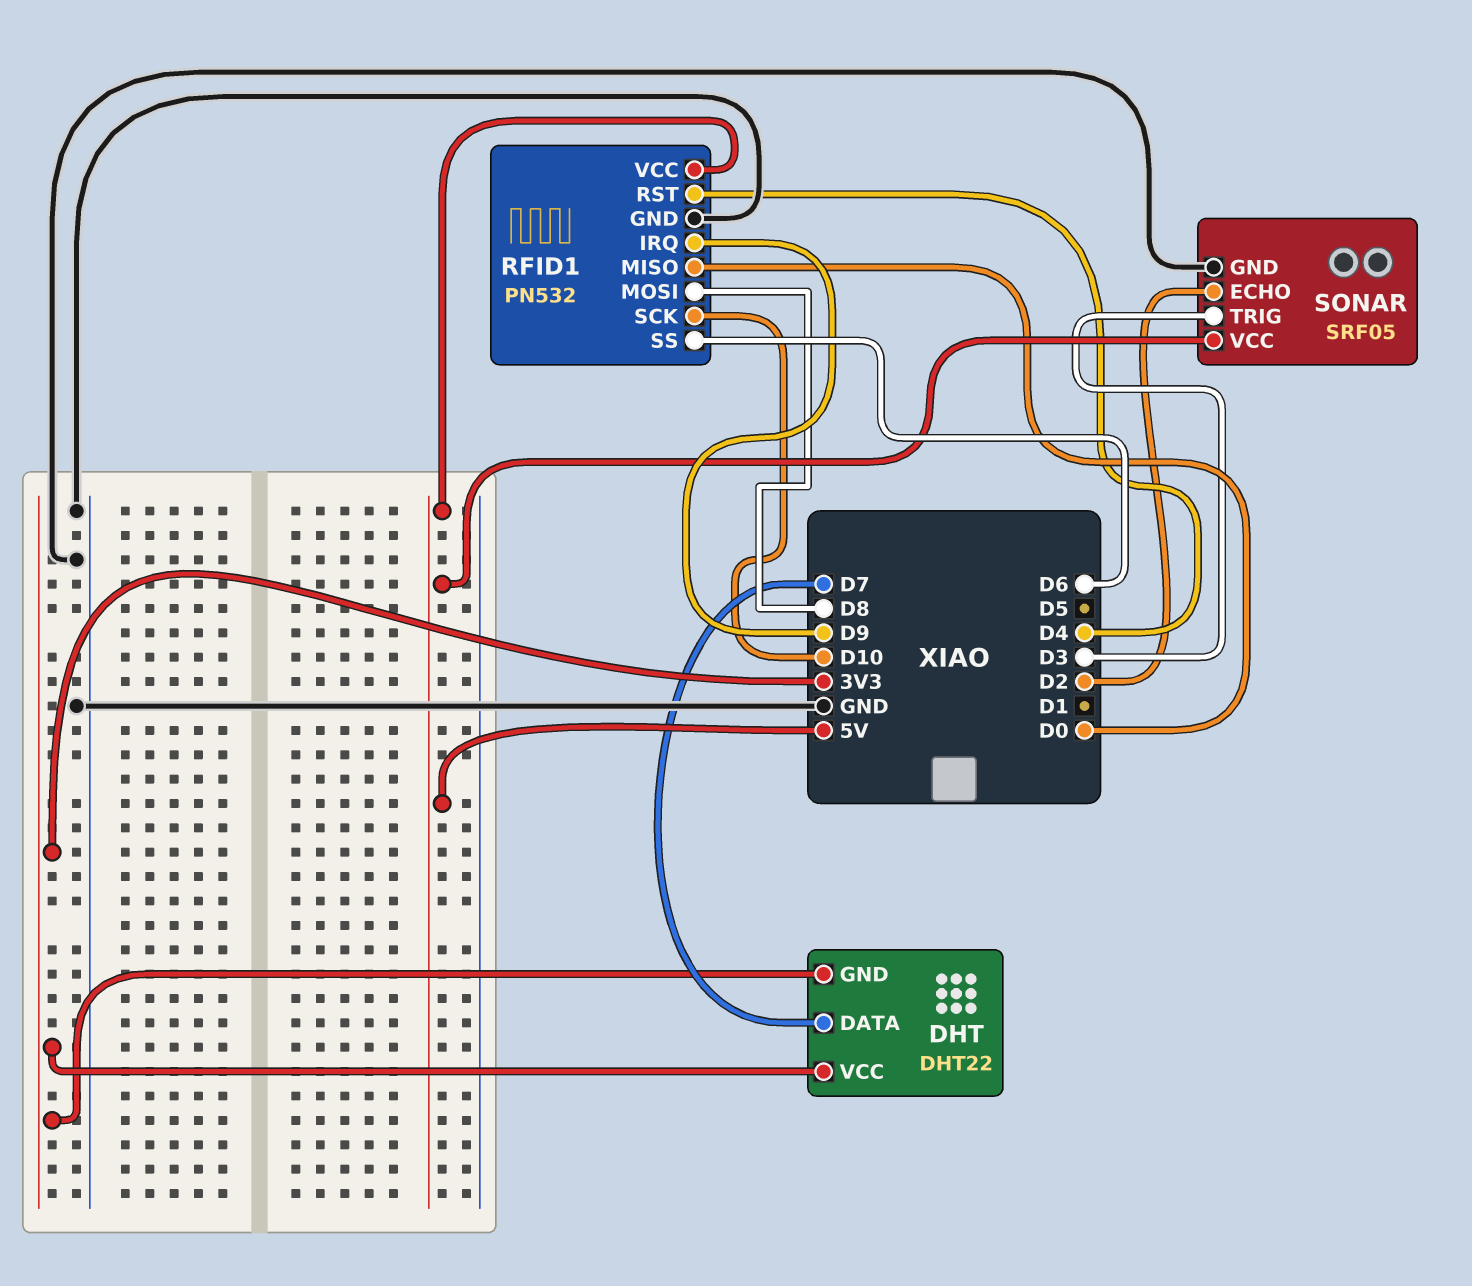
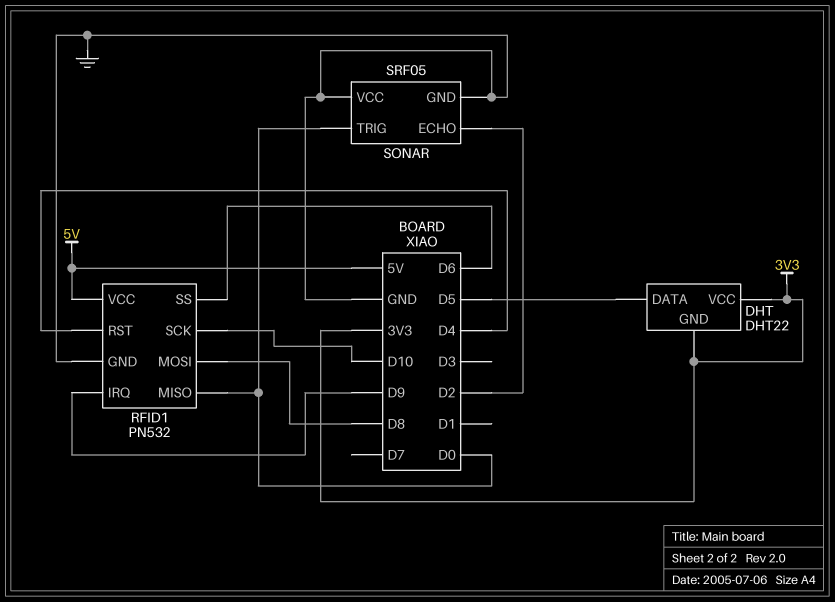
DHT pin DATA: D7 -> D5
SONAR pin TRIG: D3 -> D0
SONAR pin VCC: 5V -> GND

